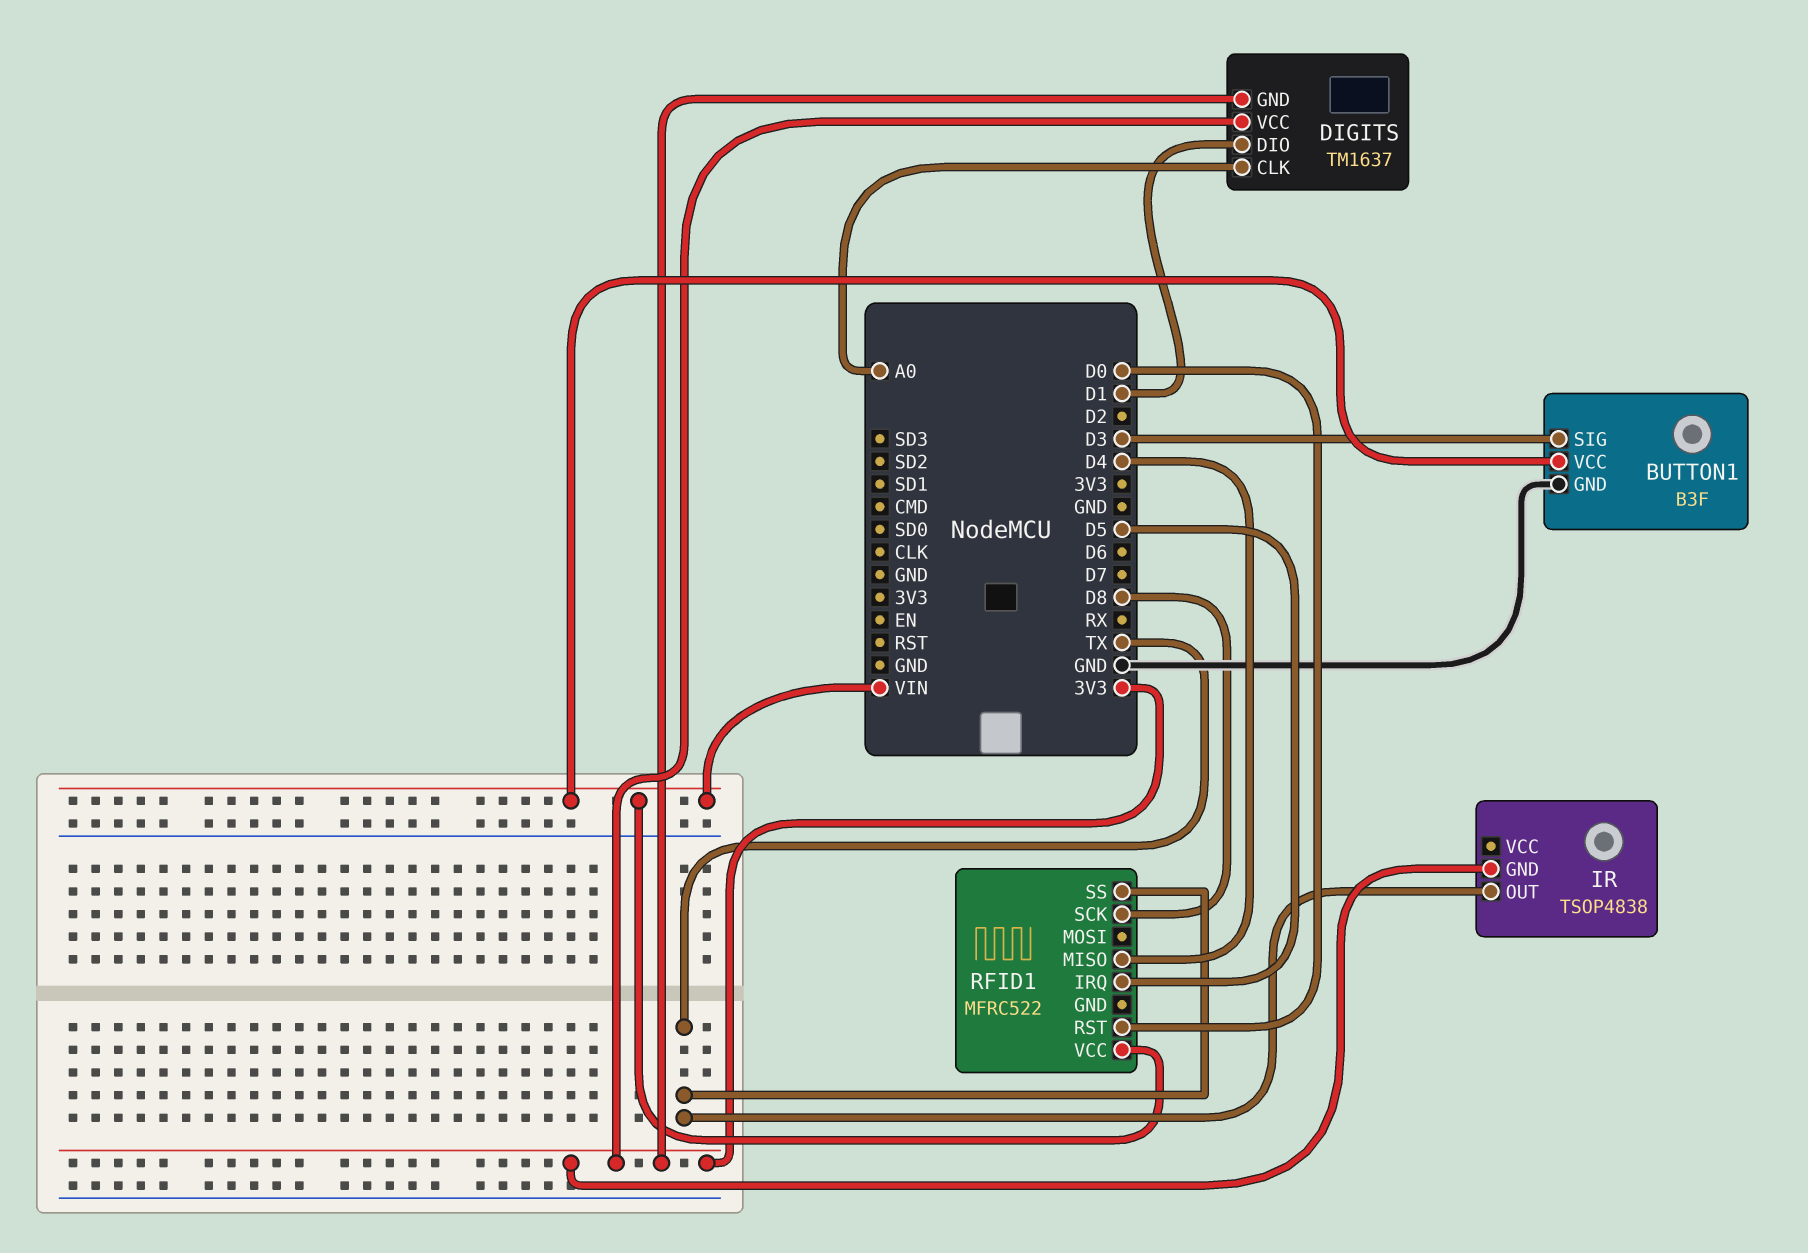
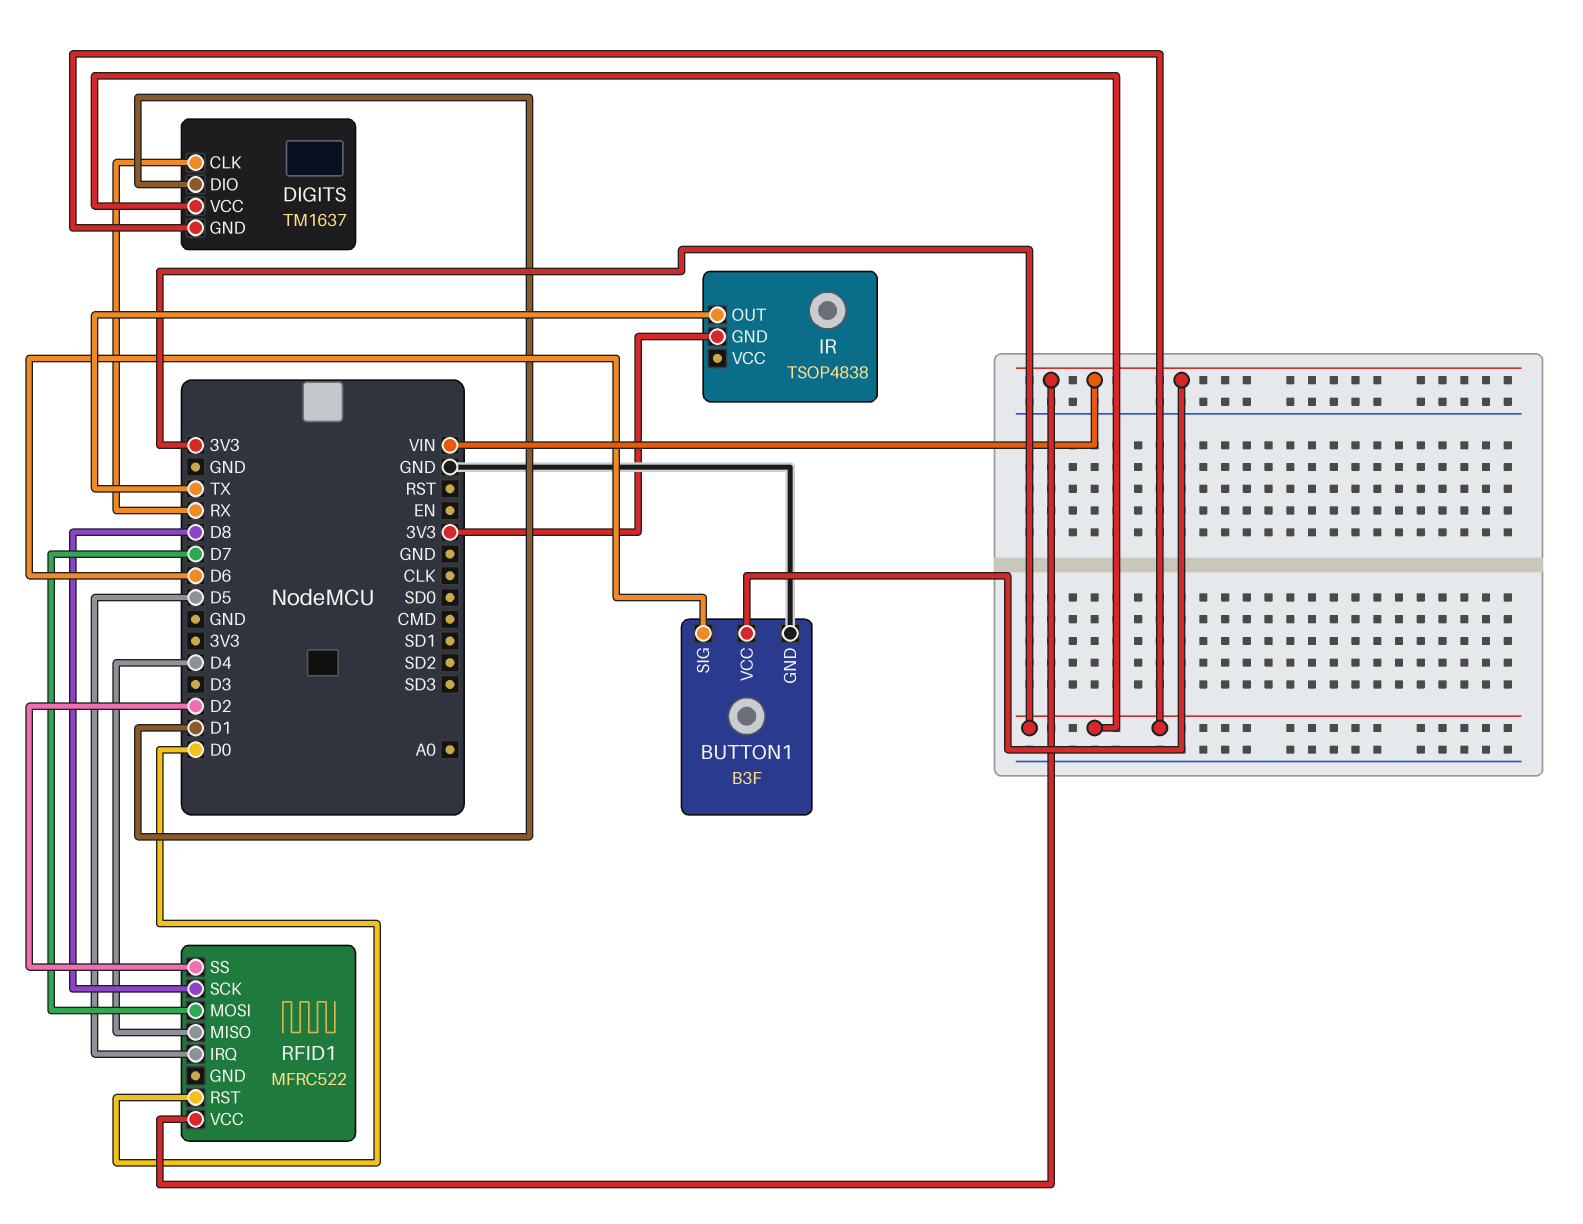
BUTTON1 pin SIG: D3 -> D6
DIGITS pin CLK: A0 -> RX
RFID1 pin MOSI: none -> D7
RFID1 pin SS: TX -> D2

